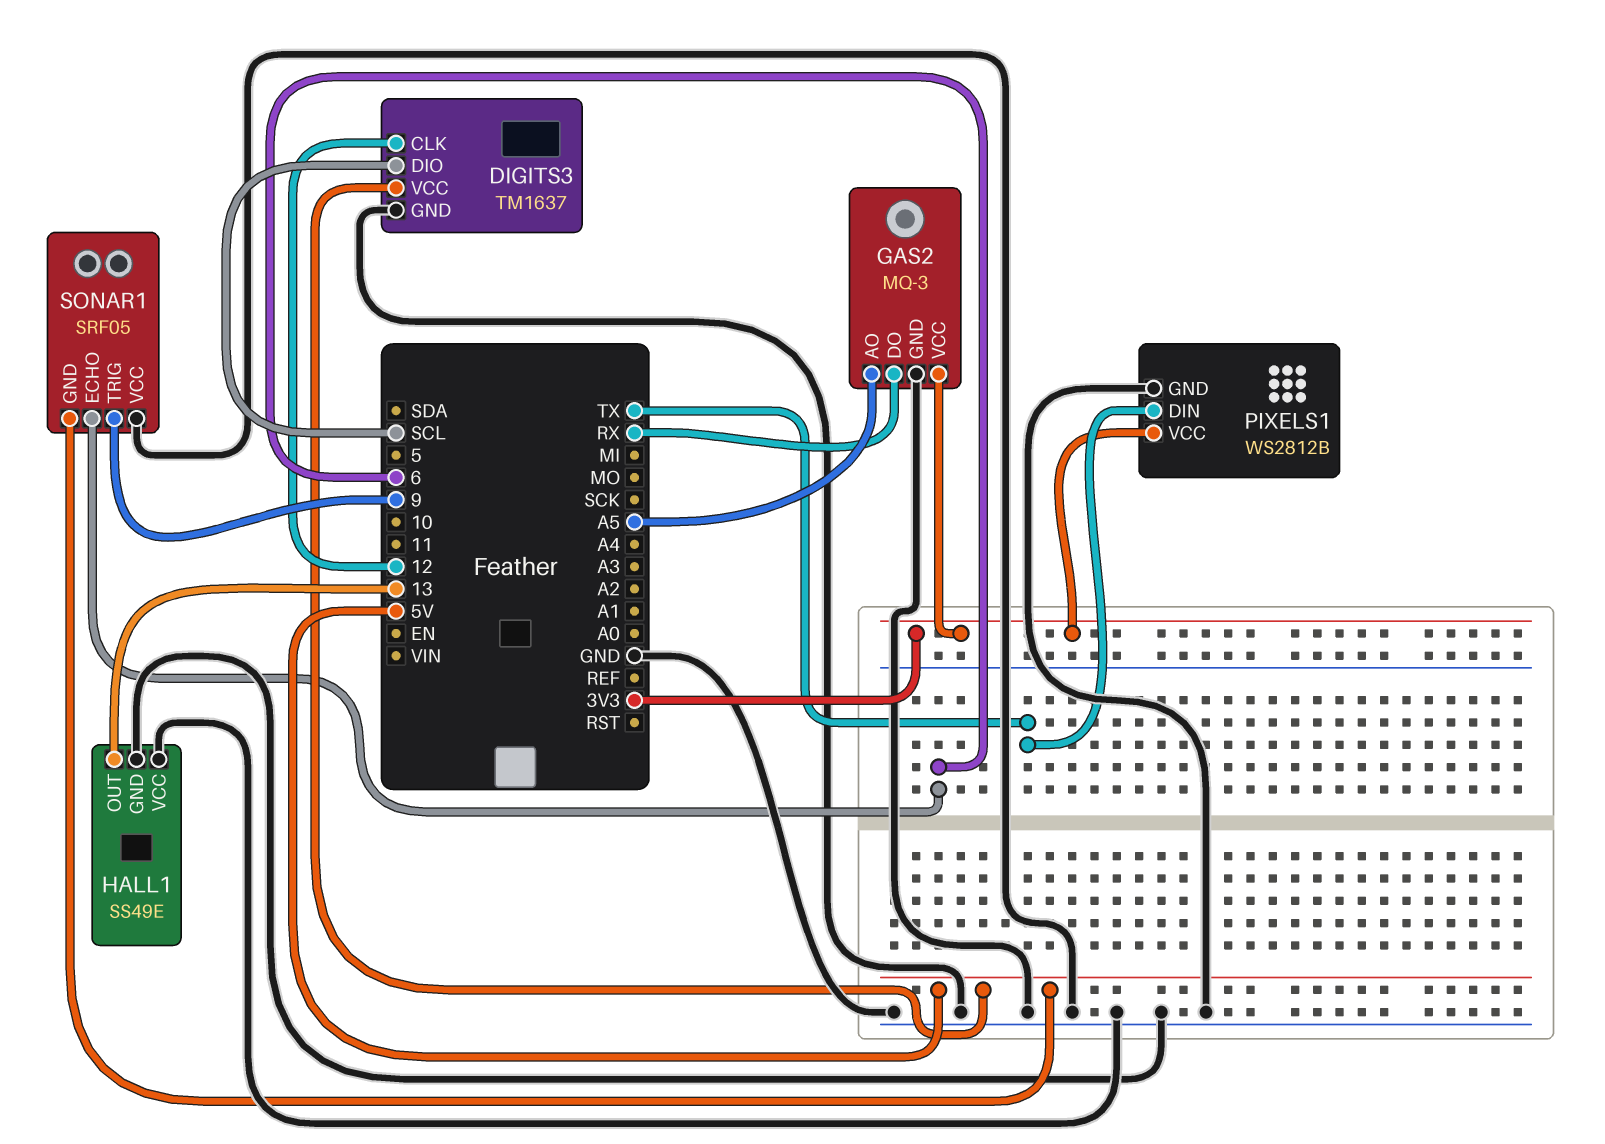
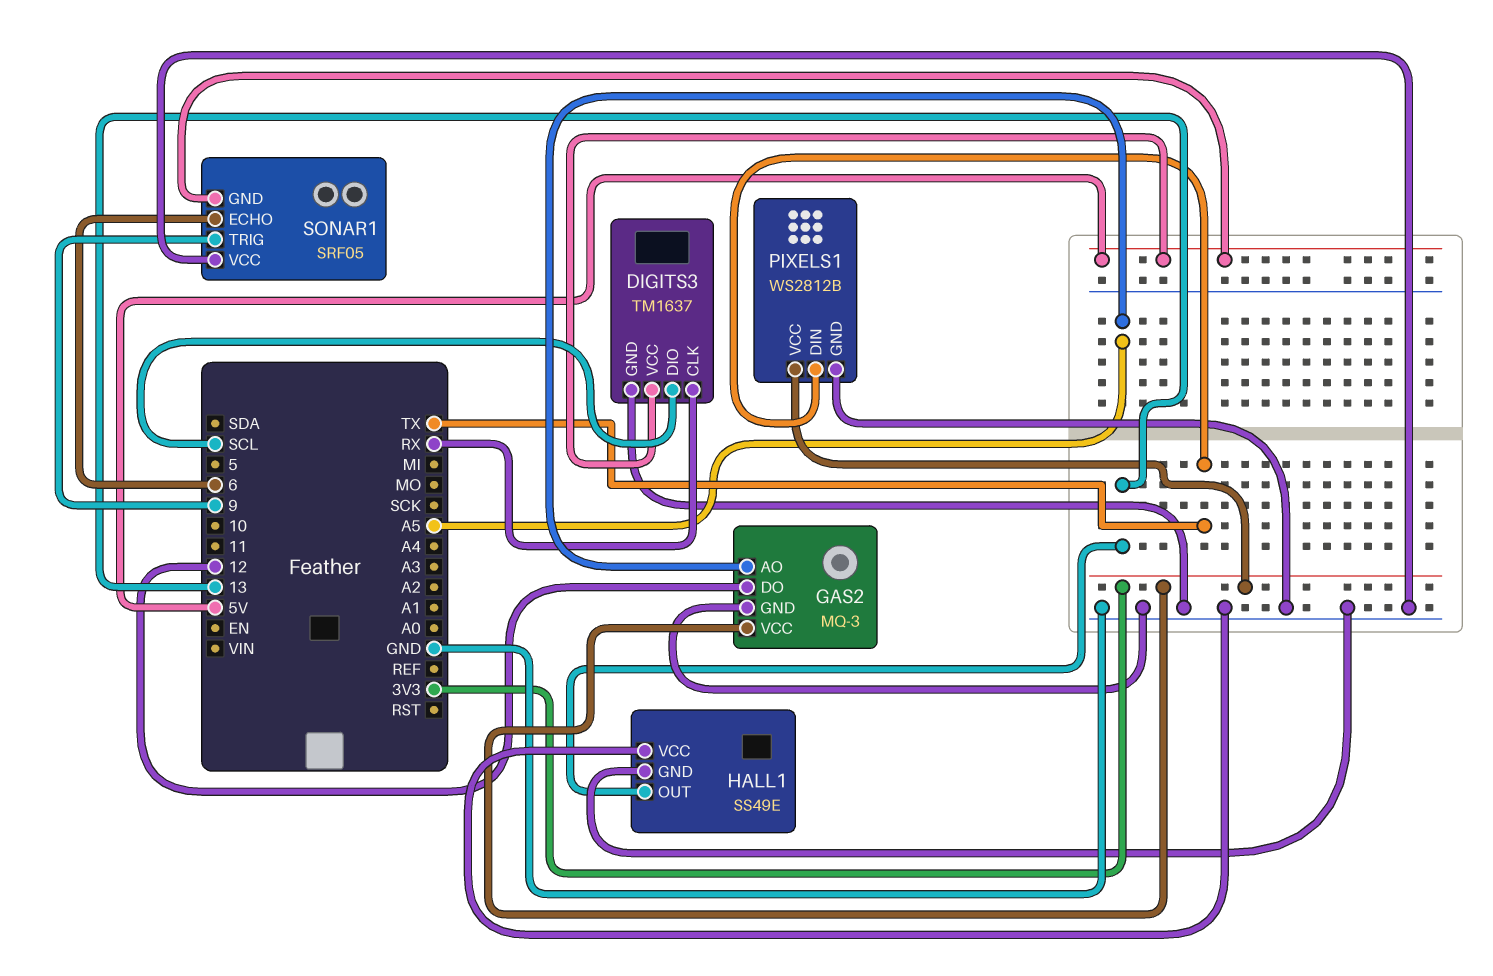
DIGITS3 pin CLK: 12 -> RX
GAS2 pin DO: RX -> 12

